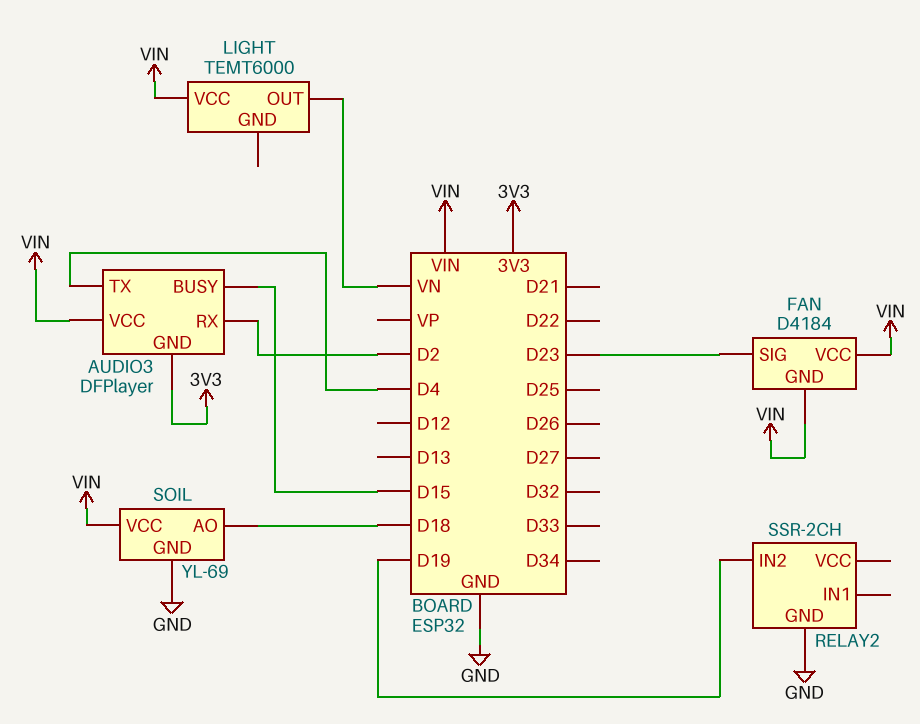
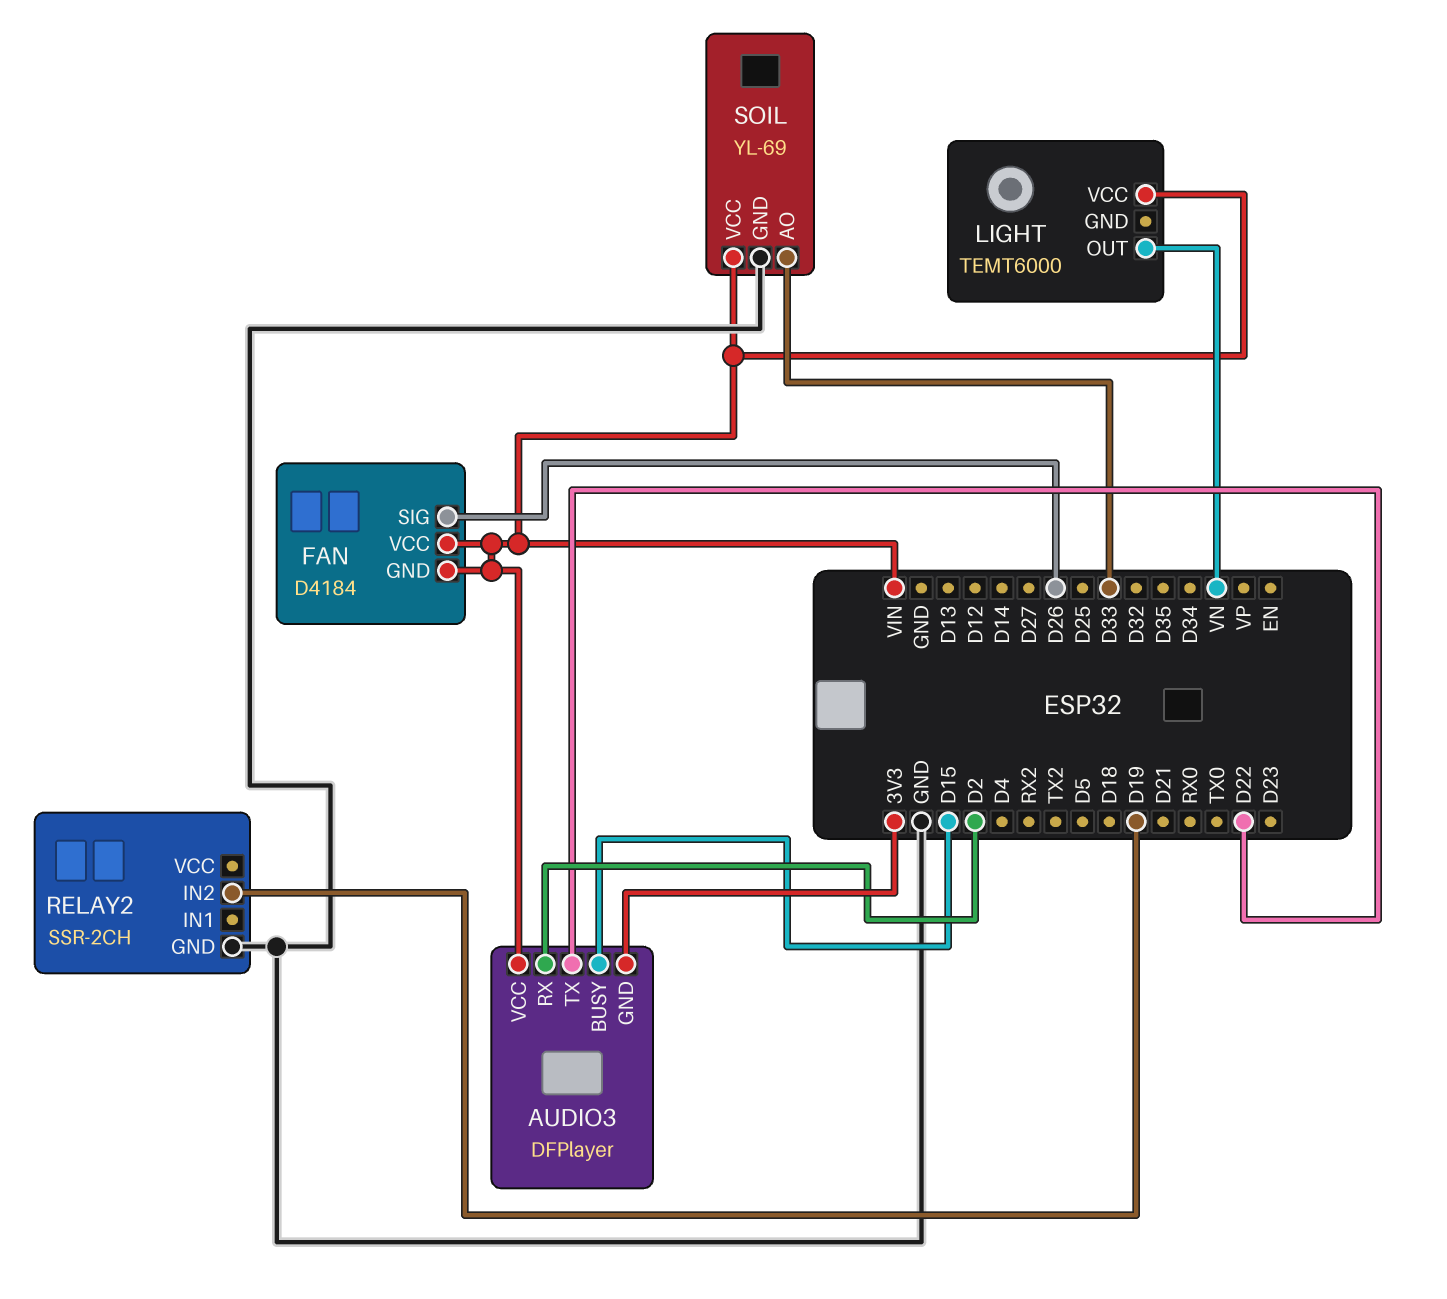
AUDIO3 pin TX: D4 -> D22
FAN pin SIG: D23 -> D26
SOIL pin AO: D18 -> D33

